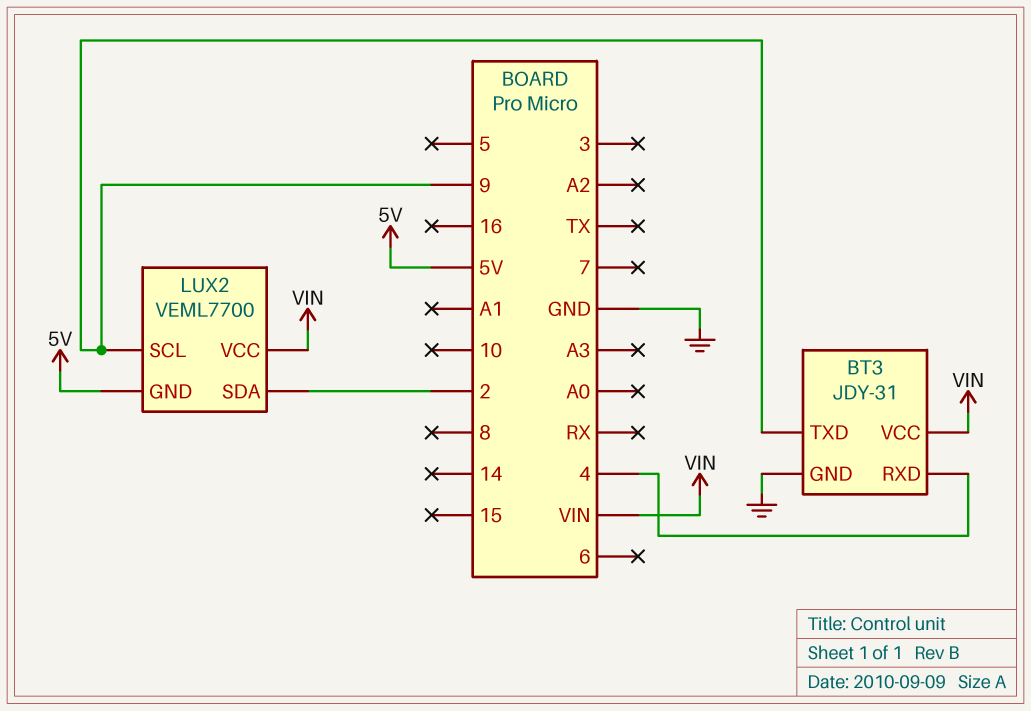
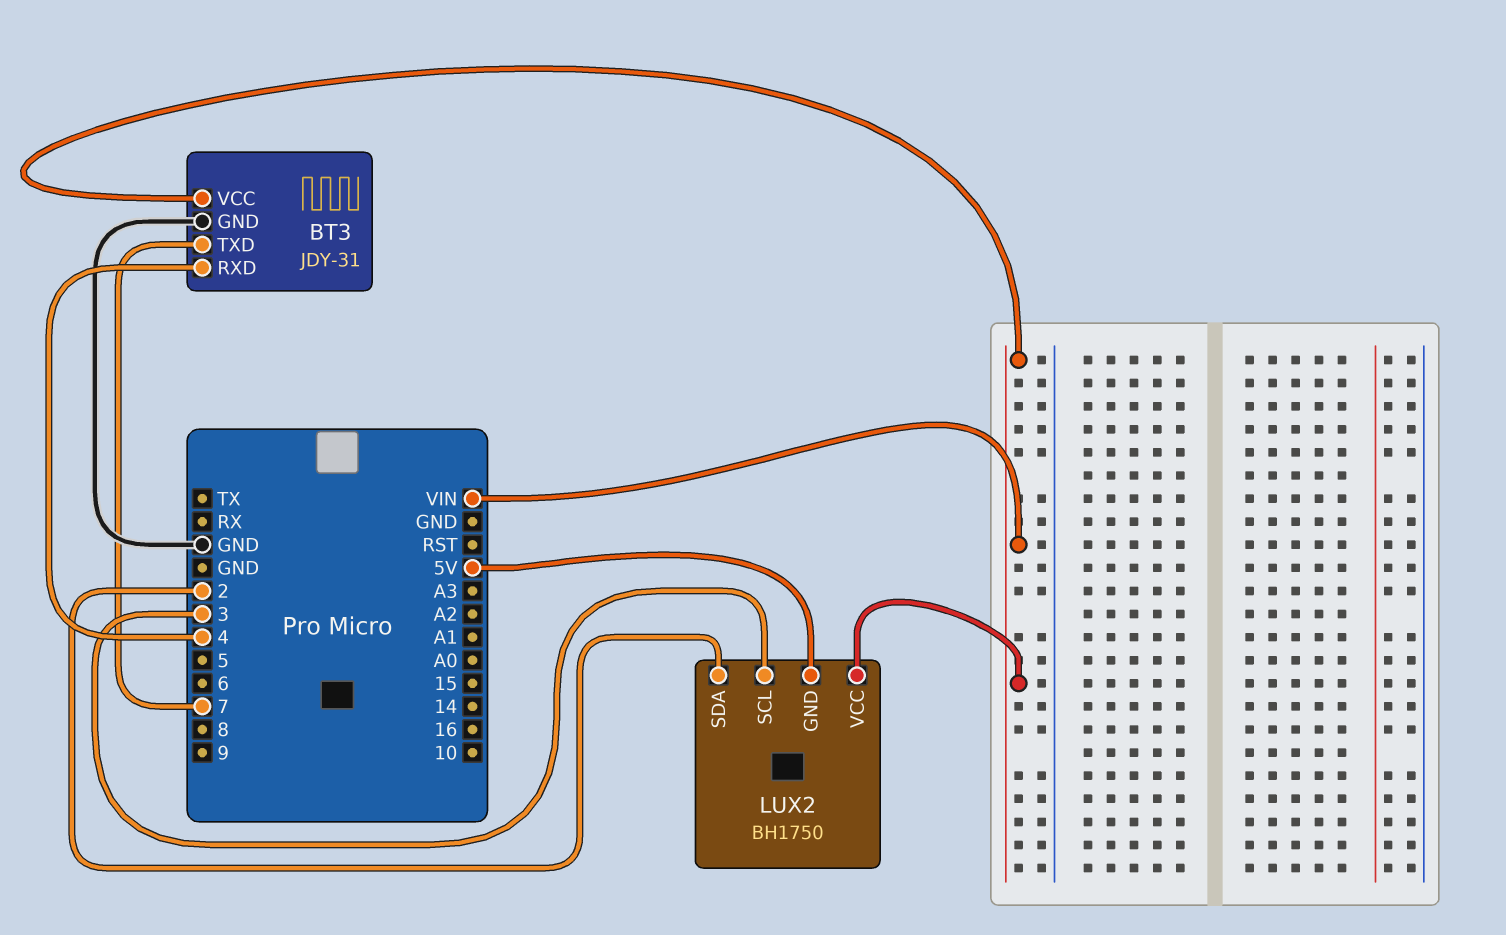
BT3 pin TXD: 9 -> 7
LUX2: VEML7700 -> BH1750
LUX2 pin SCL: 9 -> 3

